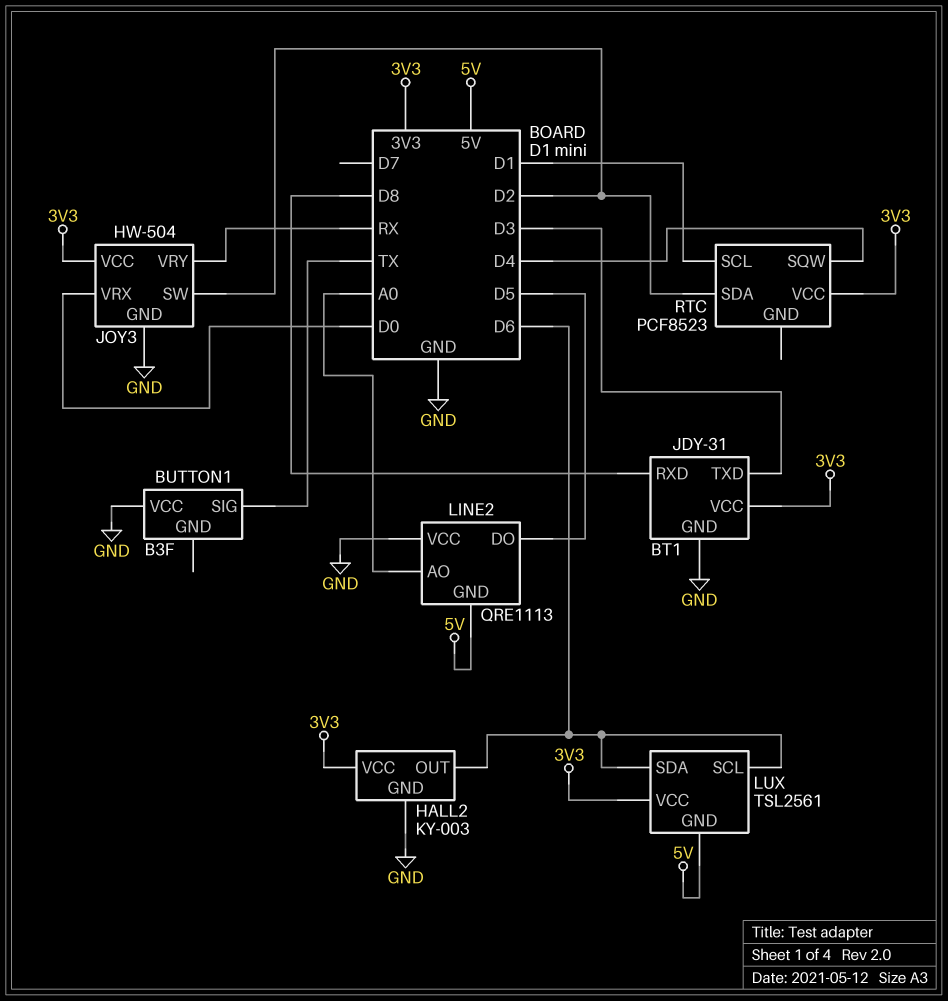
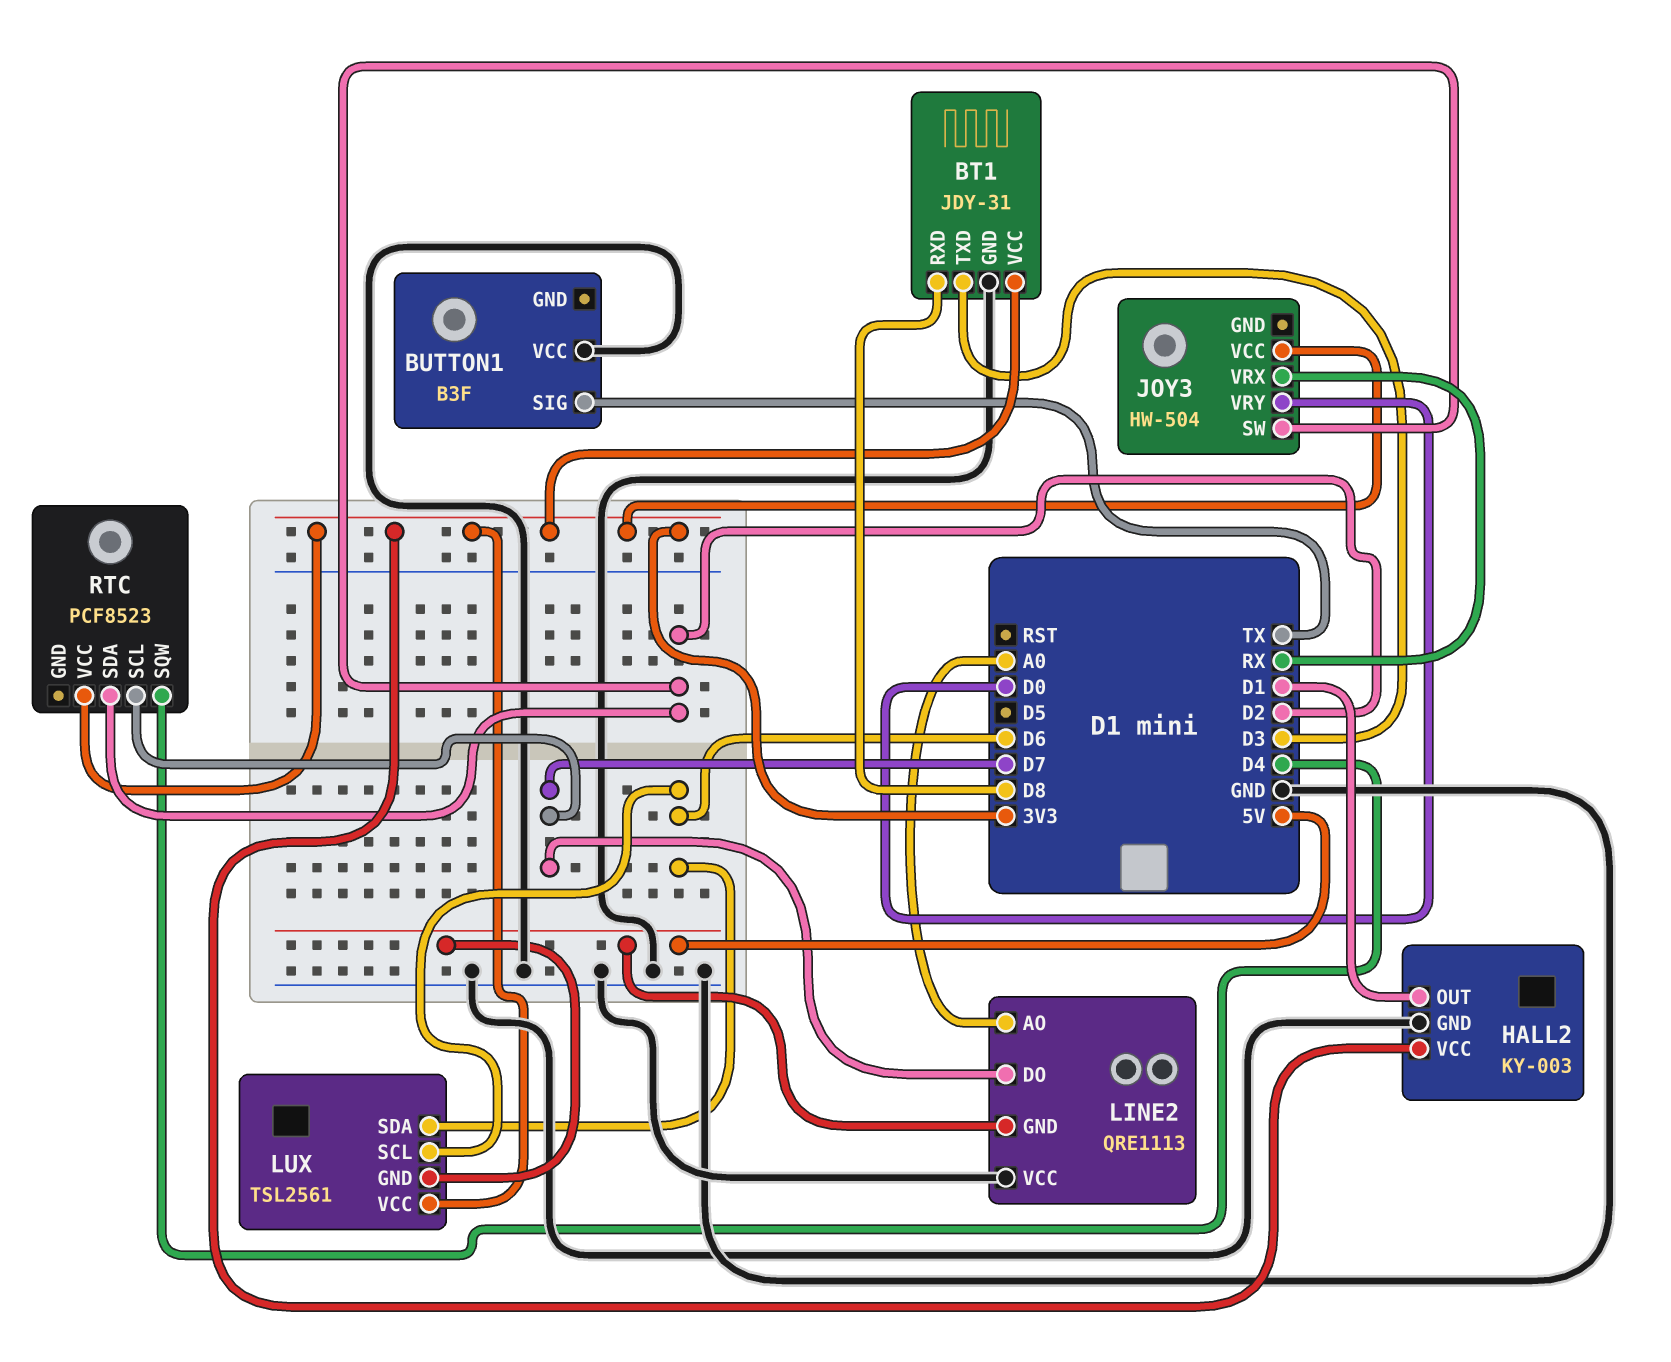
HALL2 pin OUT: D6 -> D1
JOY3 pin GND: GND -> none
JOY3 pin VRX: D0 -> RX
JOY3 pin VRY: RX -> D0
LINE2 pin DO: D5 -> D7
RTC pin SCL: D1 -> D7

